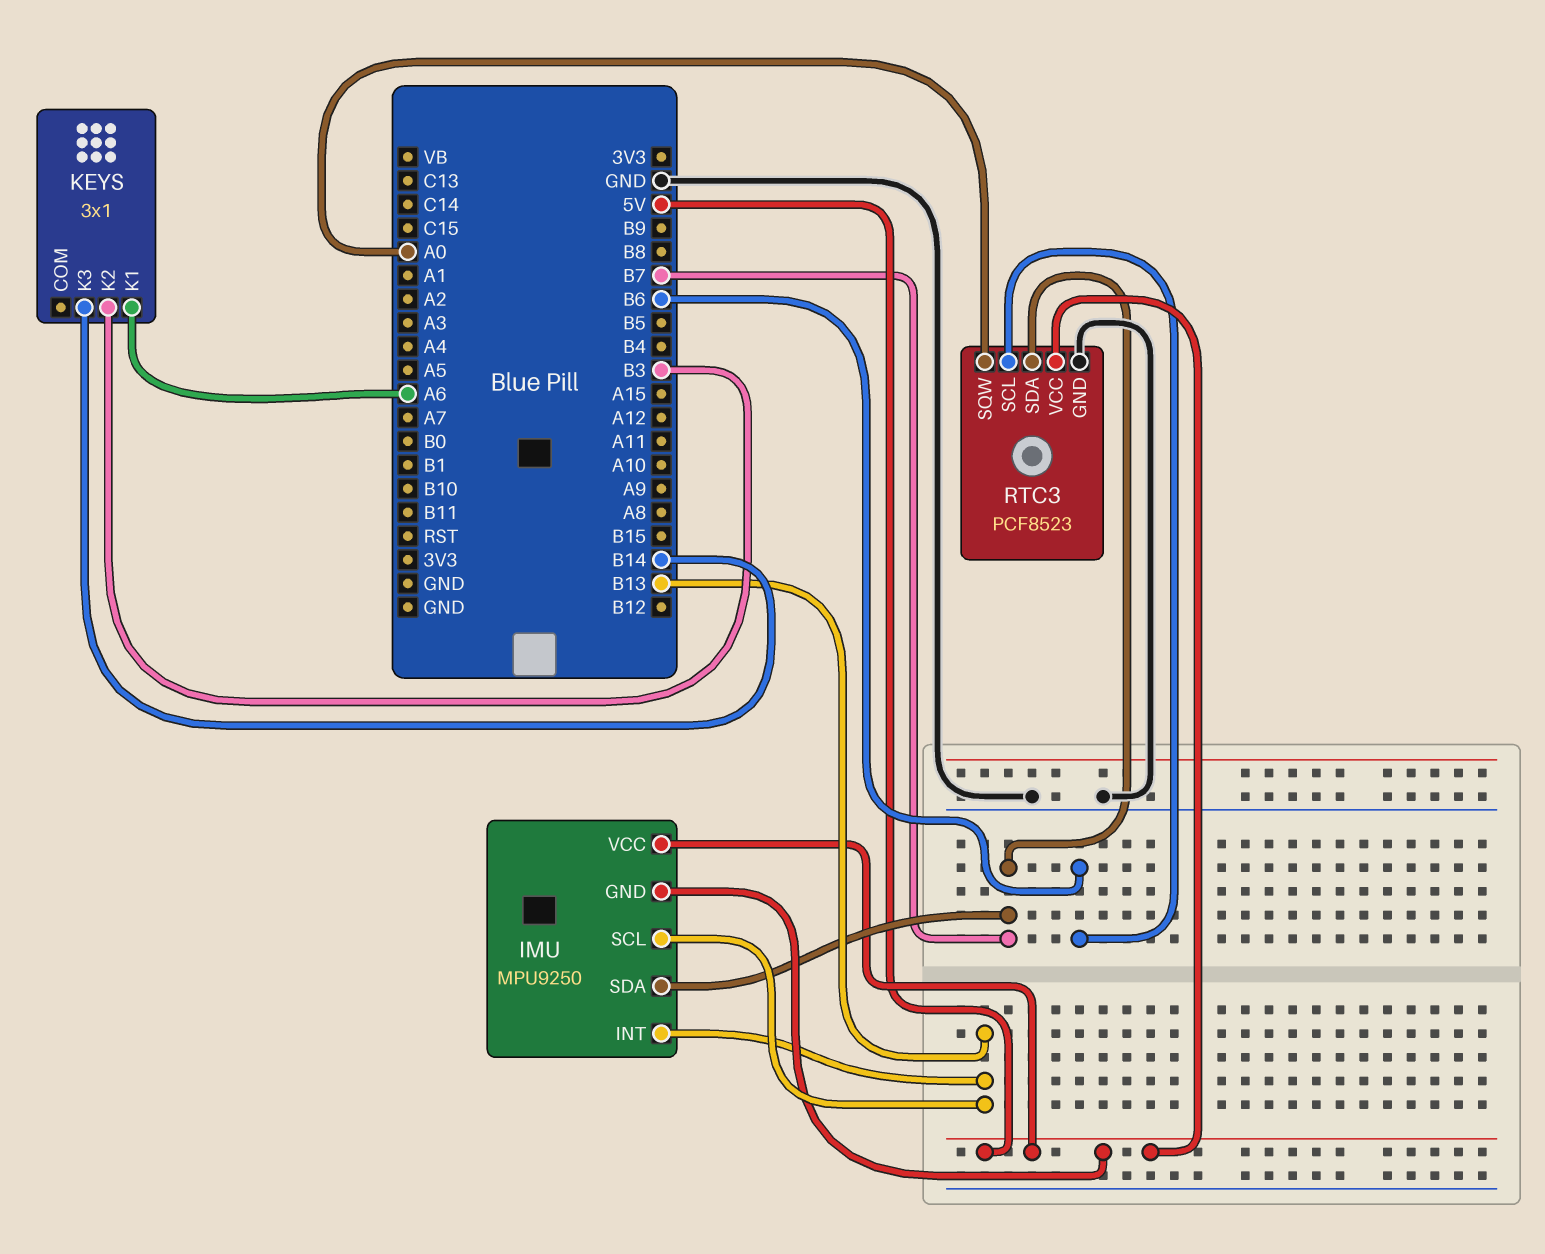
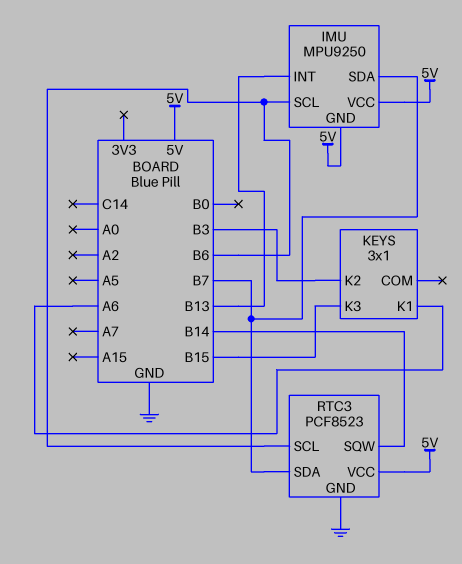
IMU pin SCL: B13 -> B6
KEYS pin K3: B14 -> B15
RTC3 pin SQW: A0 -> B14

